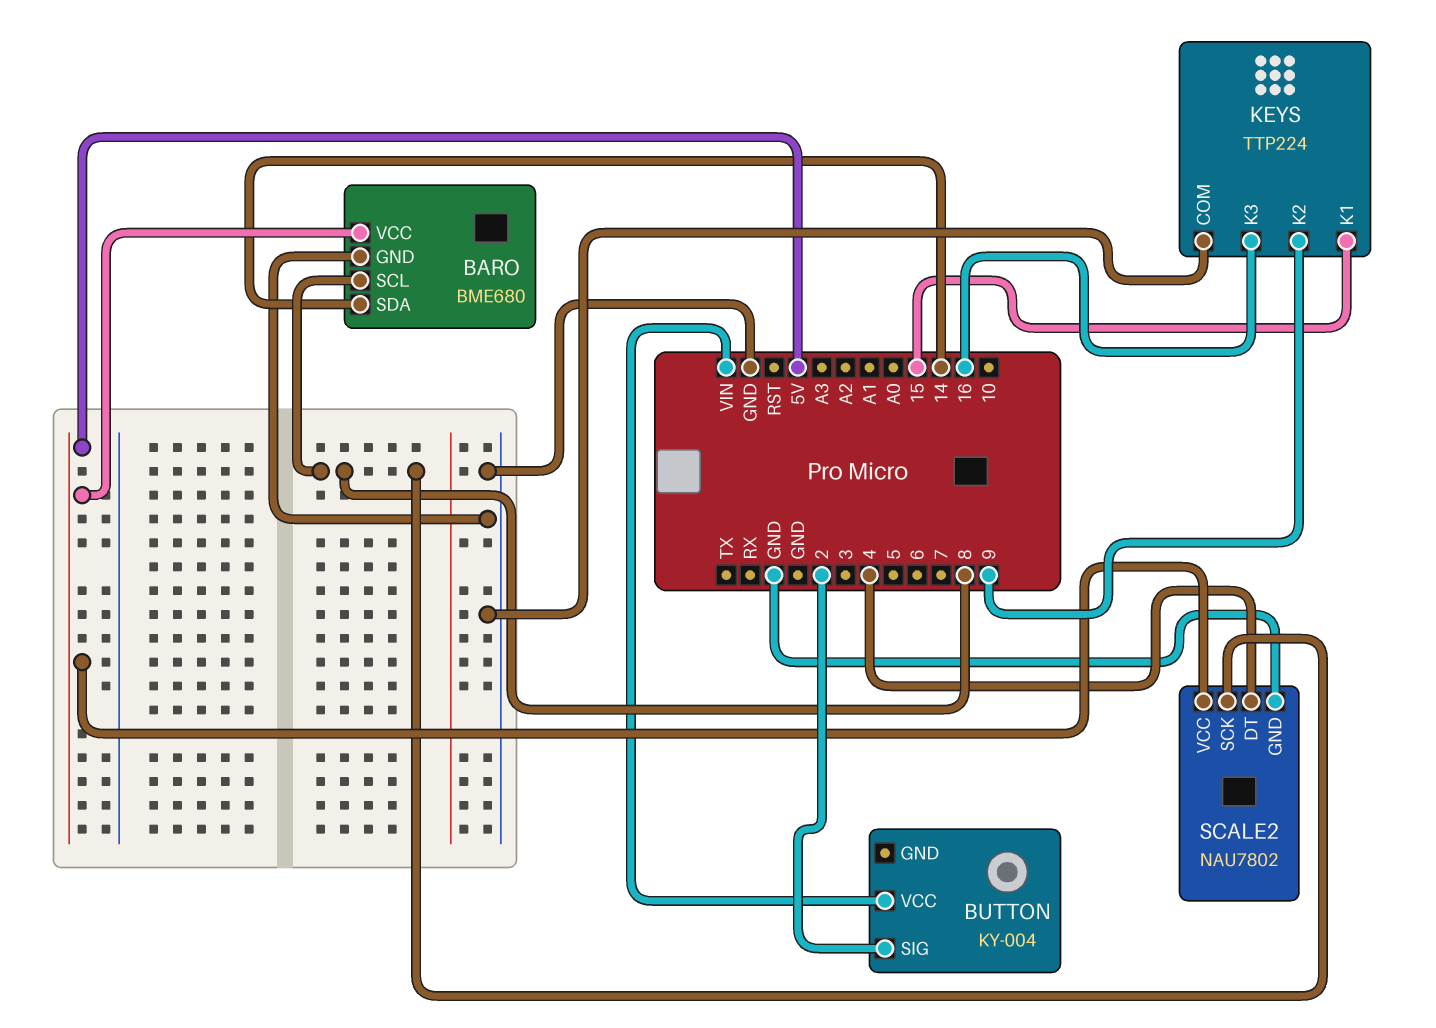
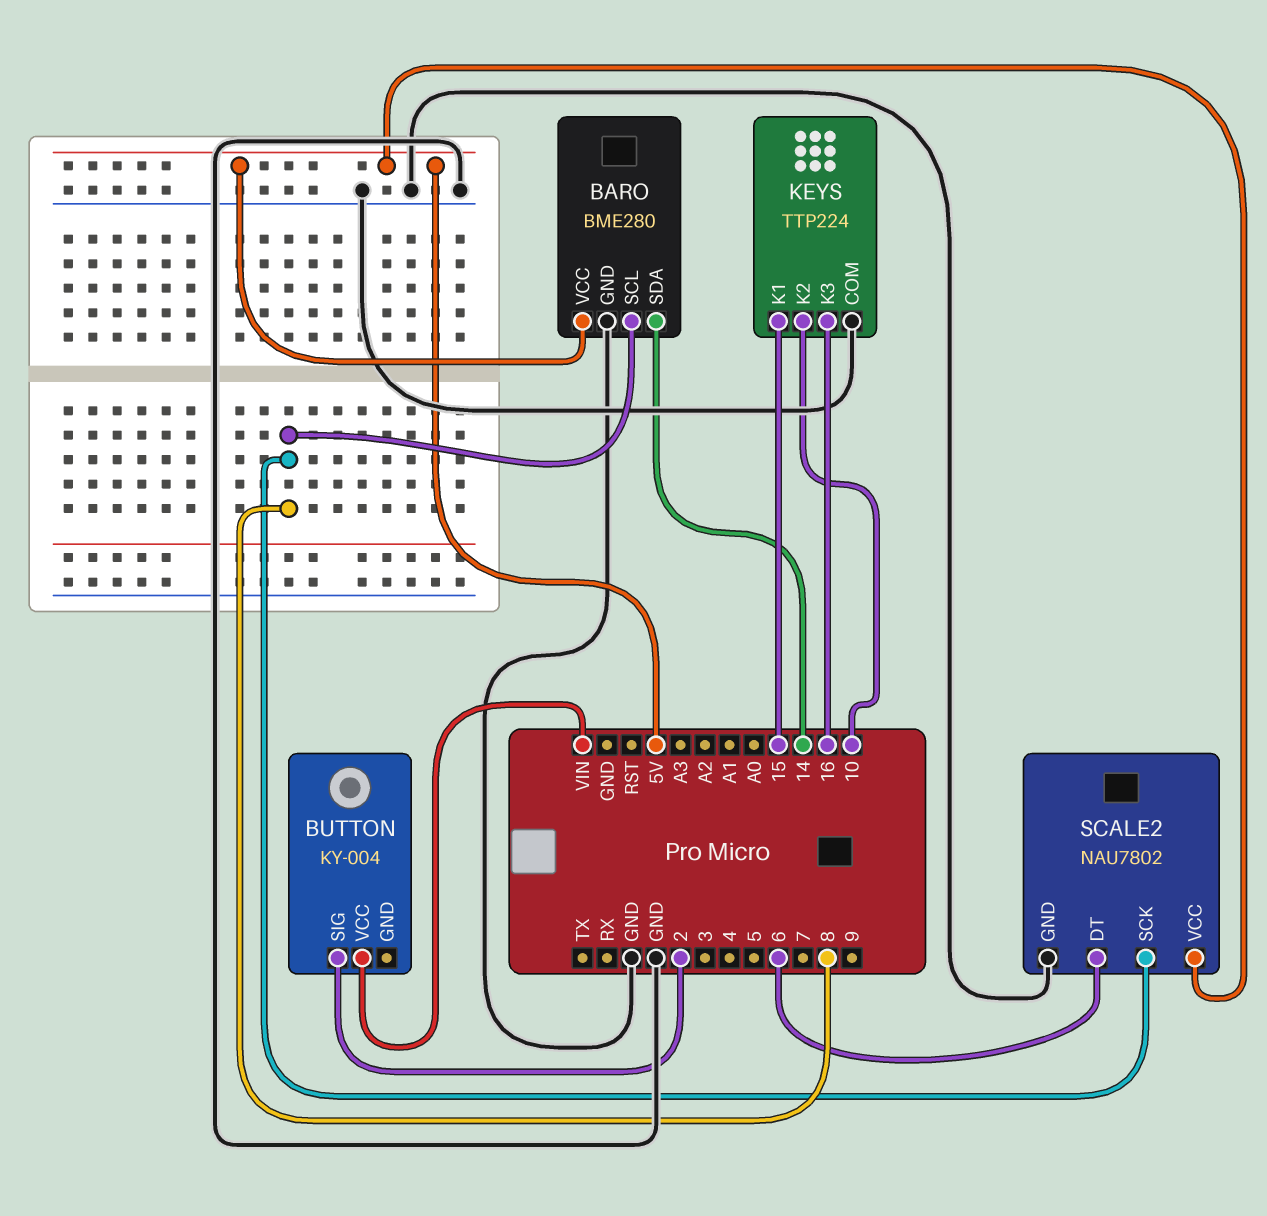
BARO: BME680 -> BME280
KEYS pin K2: 9 -> 10
SCALE2 pin DT: 4 -> 6

